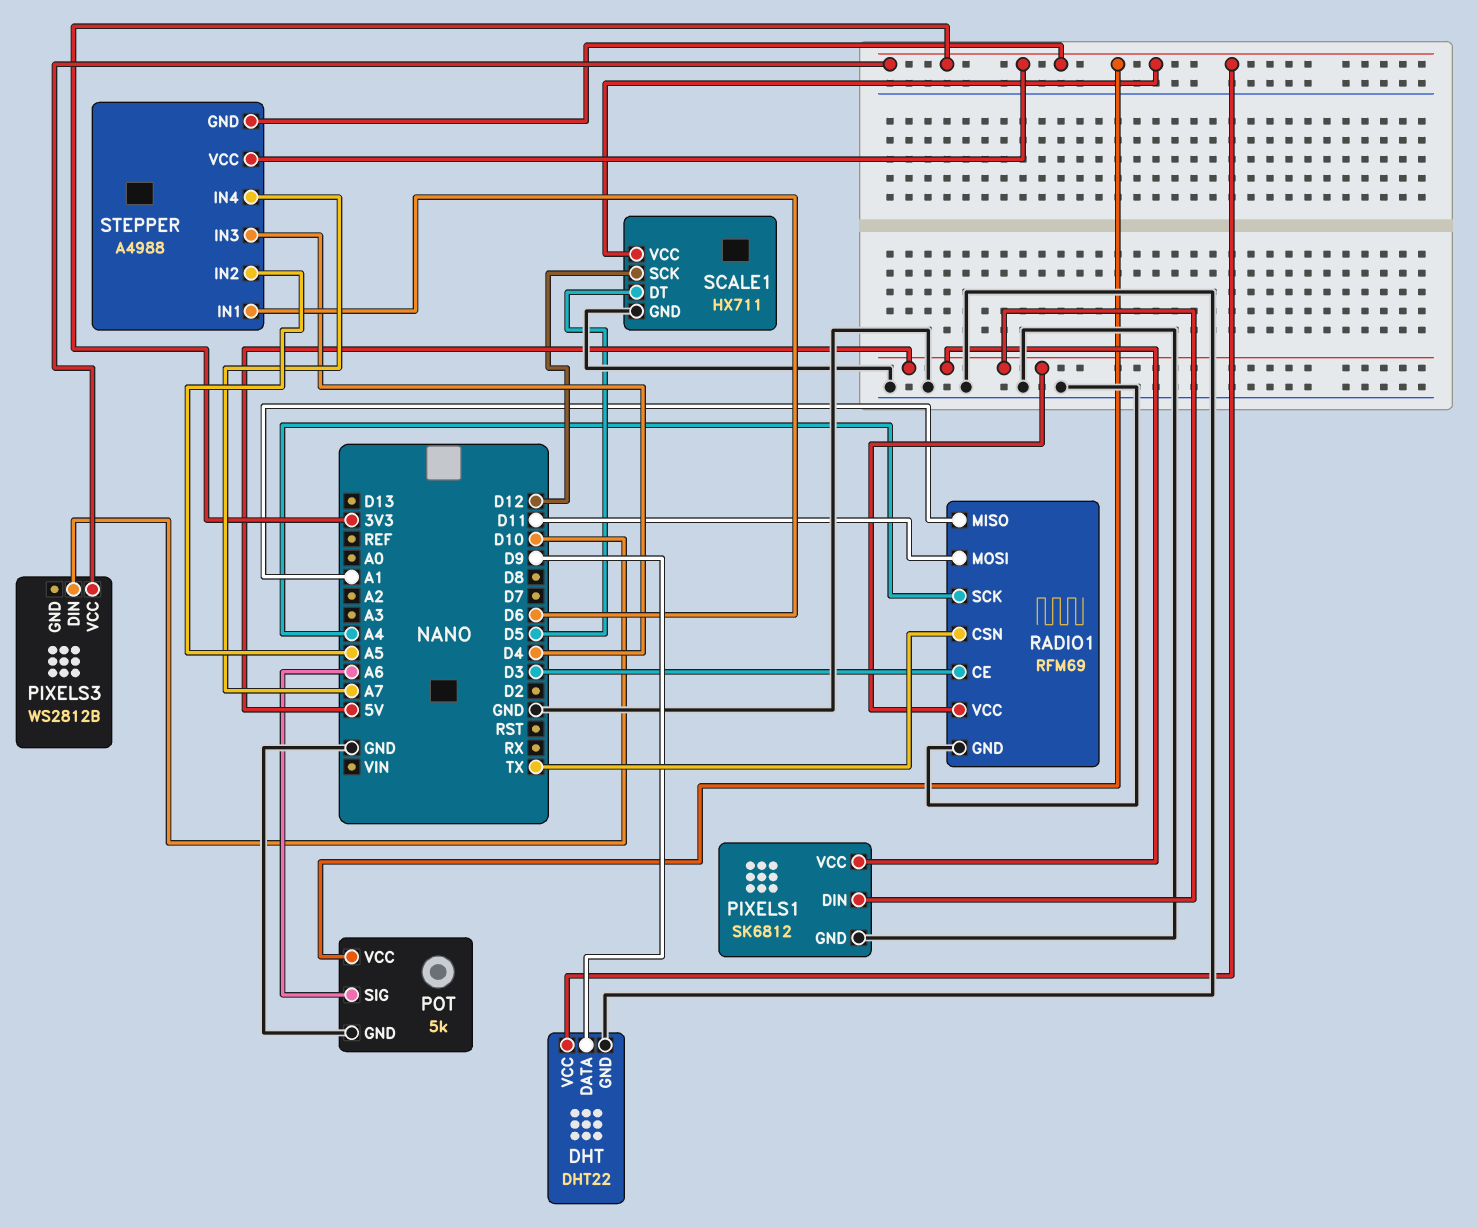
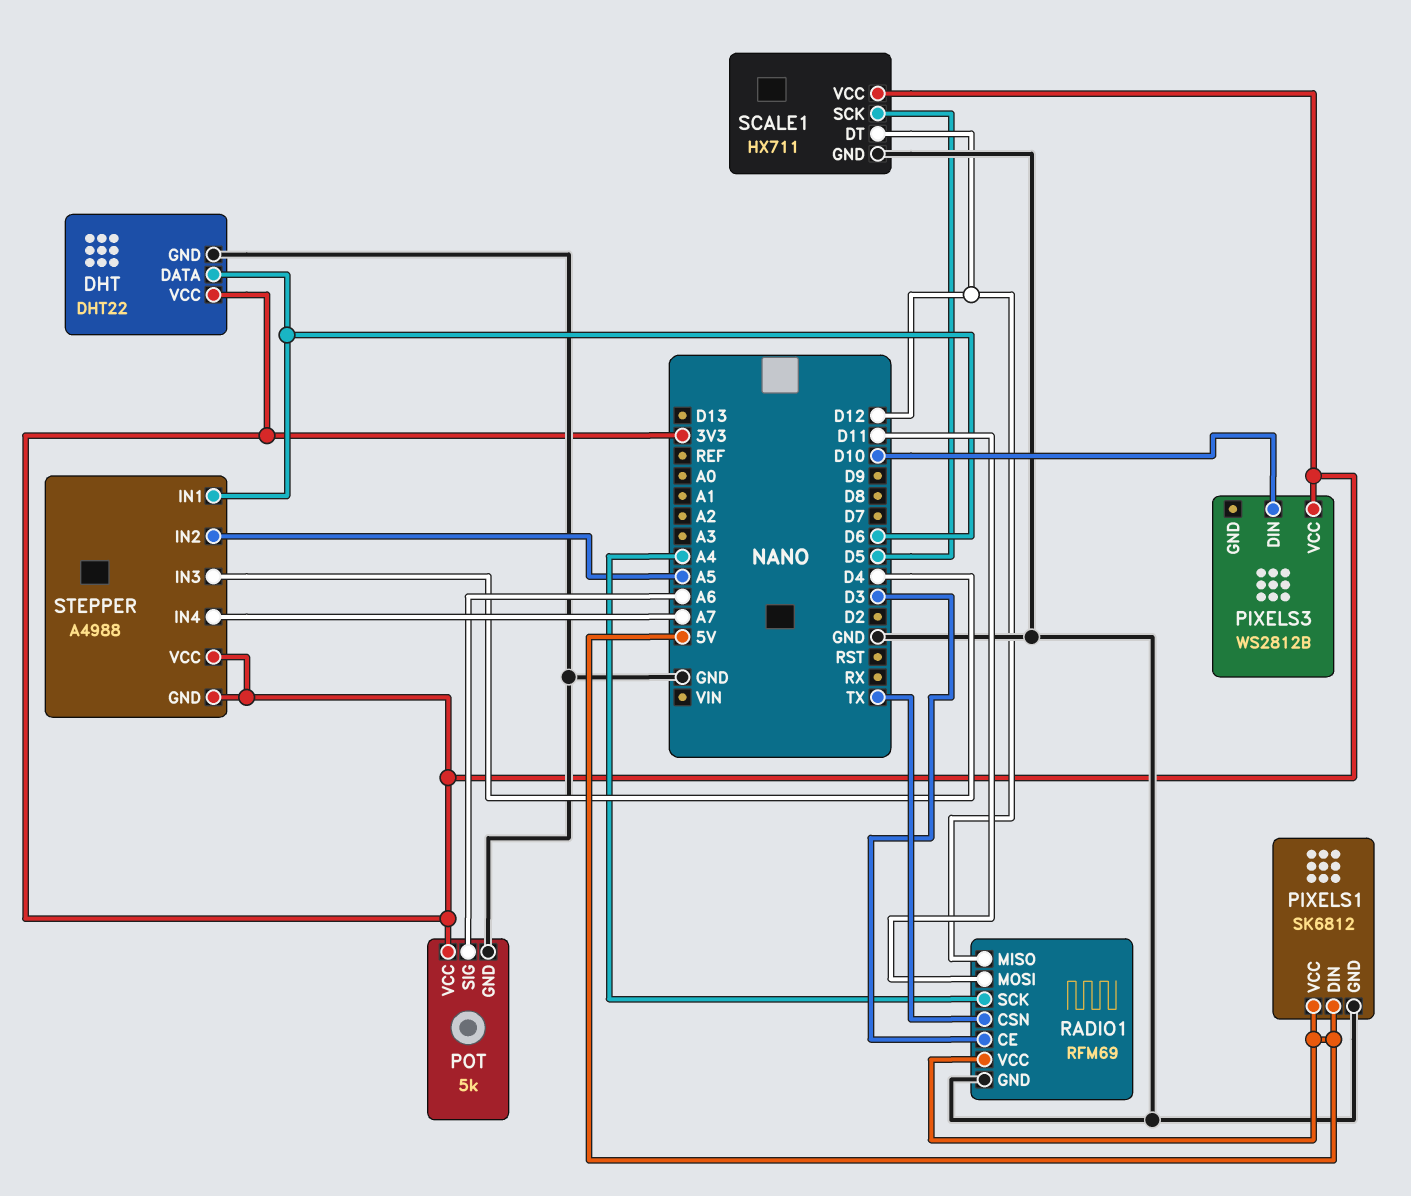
DHT pin DATA: D9 -> D6
RADIO1 pin MISO: A1 -> D12
SCALE1 pin DT: D5 -> D12
SCALE1 pin SCK: D12 -> D5

